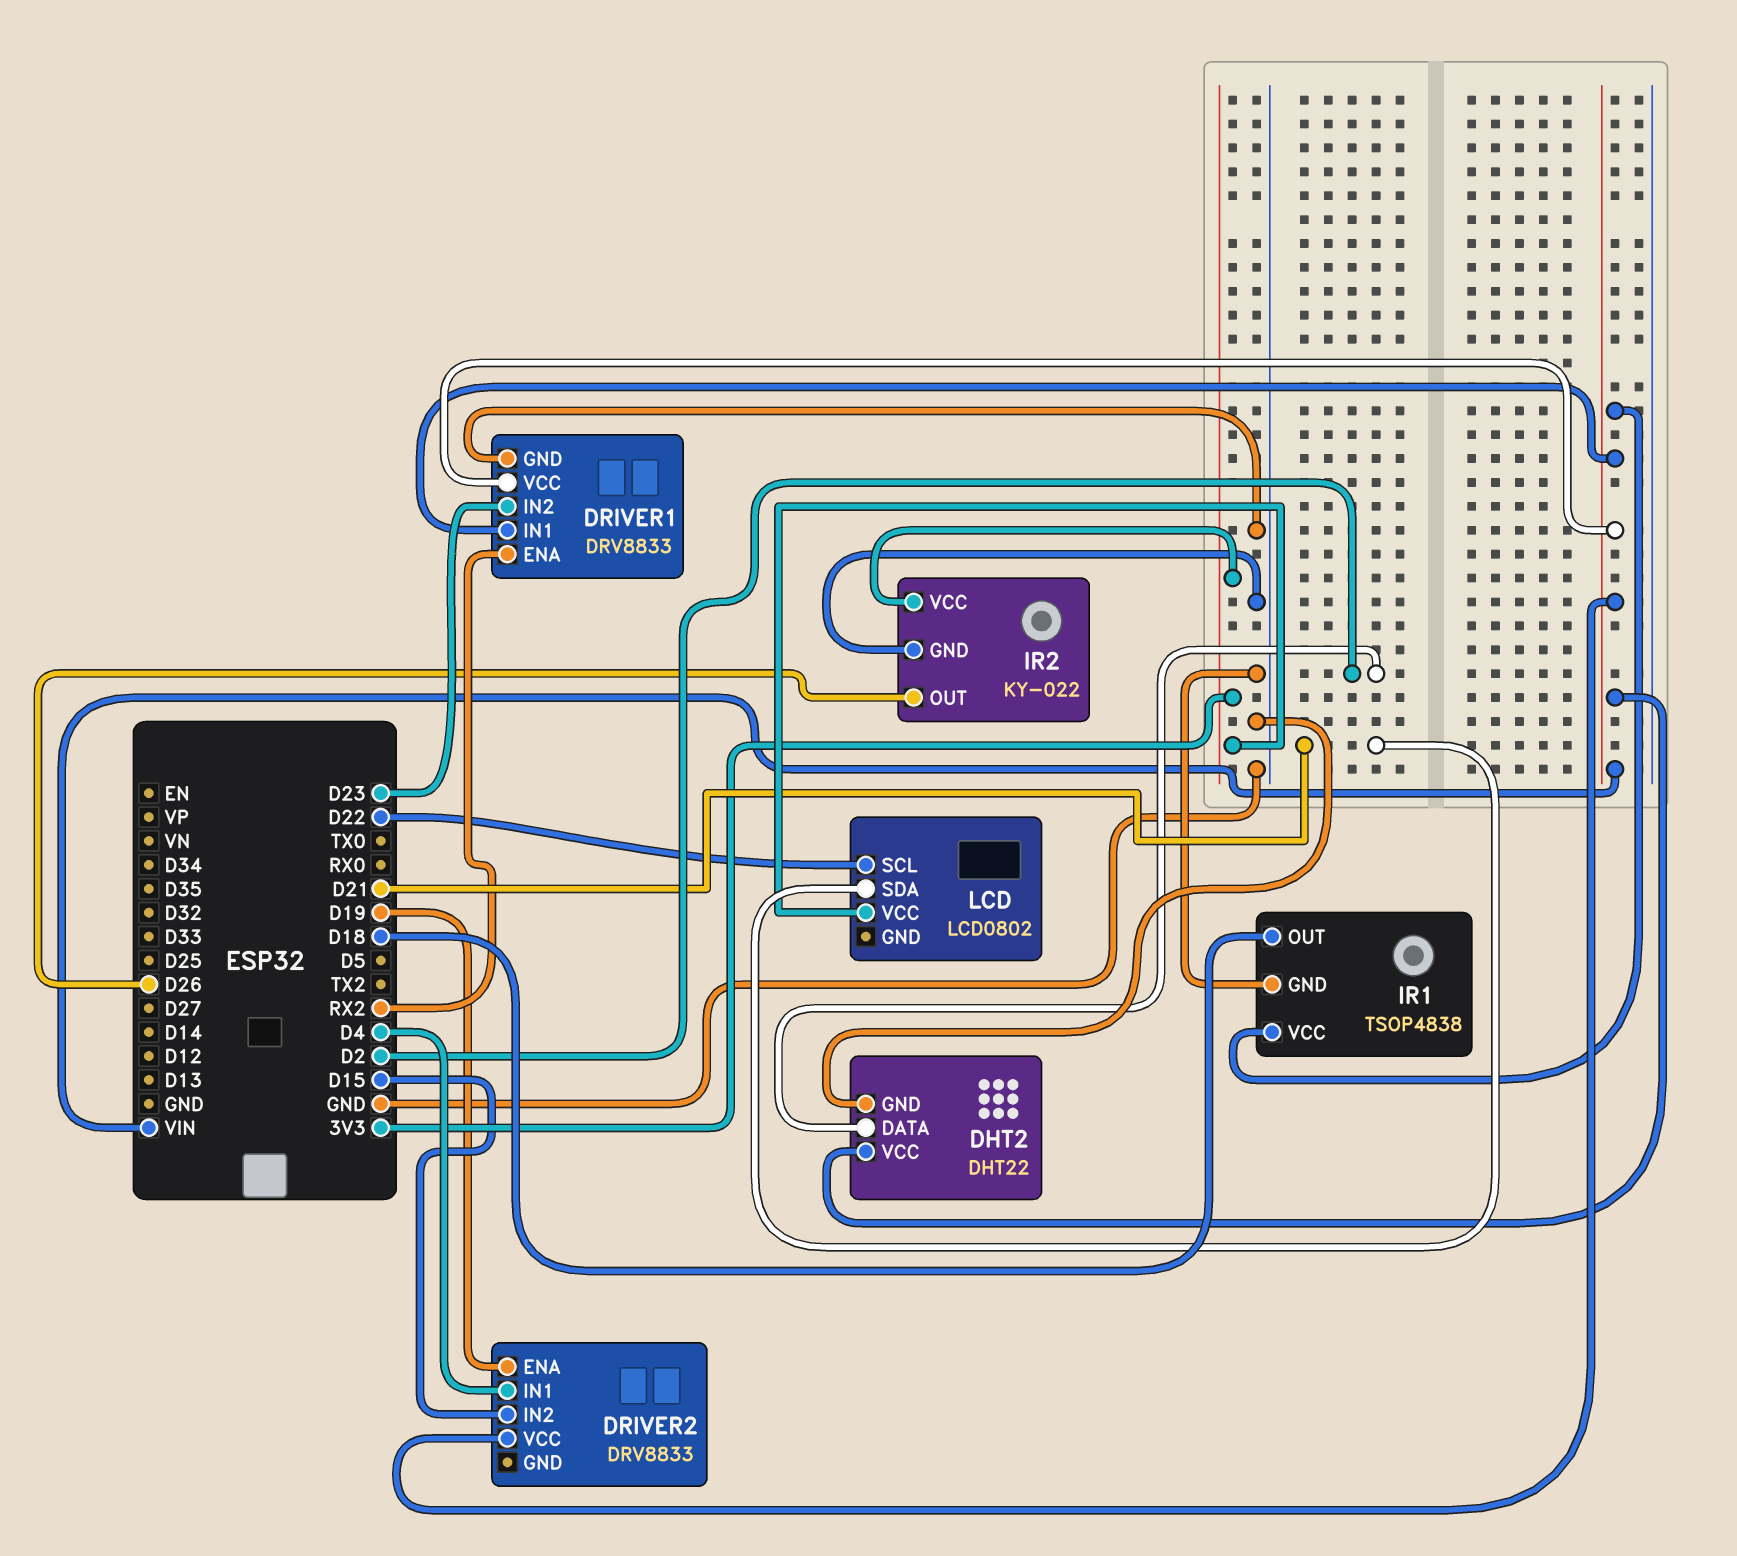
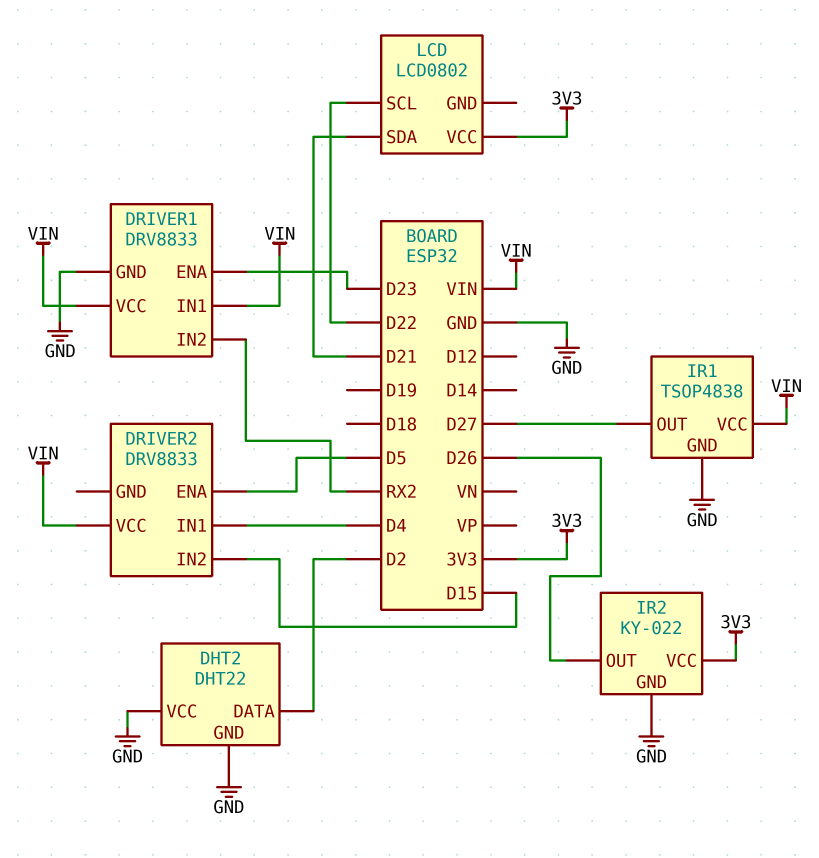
DHT2 pin VCC: VIN -> GND
DRIVER1 pin ENA: RX2 -> D23
DRIVER1 pin IN2: D23 -> RX2
DRIVER2 pin ENA: D19 -> D5
IR1 pin OUT: D18 -> D27

